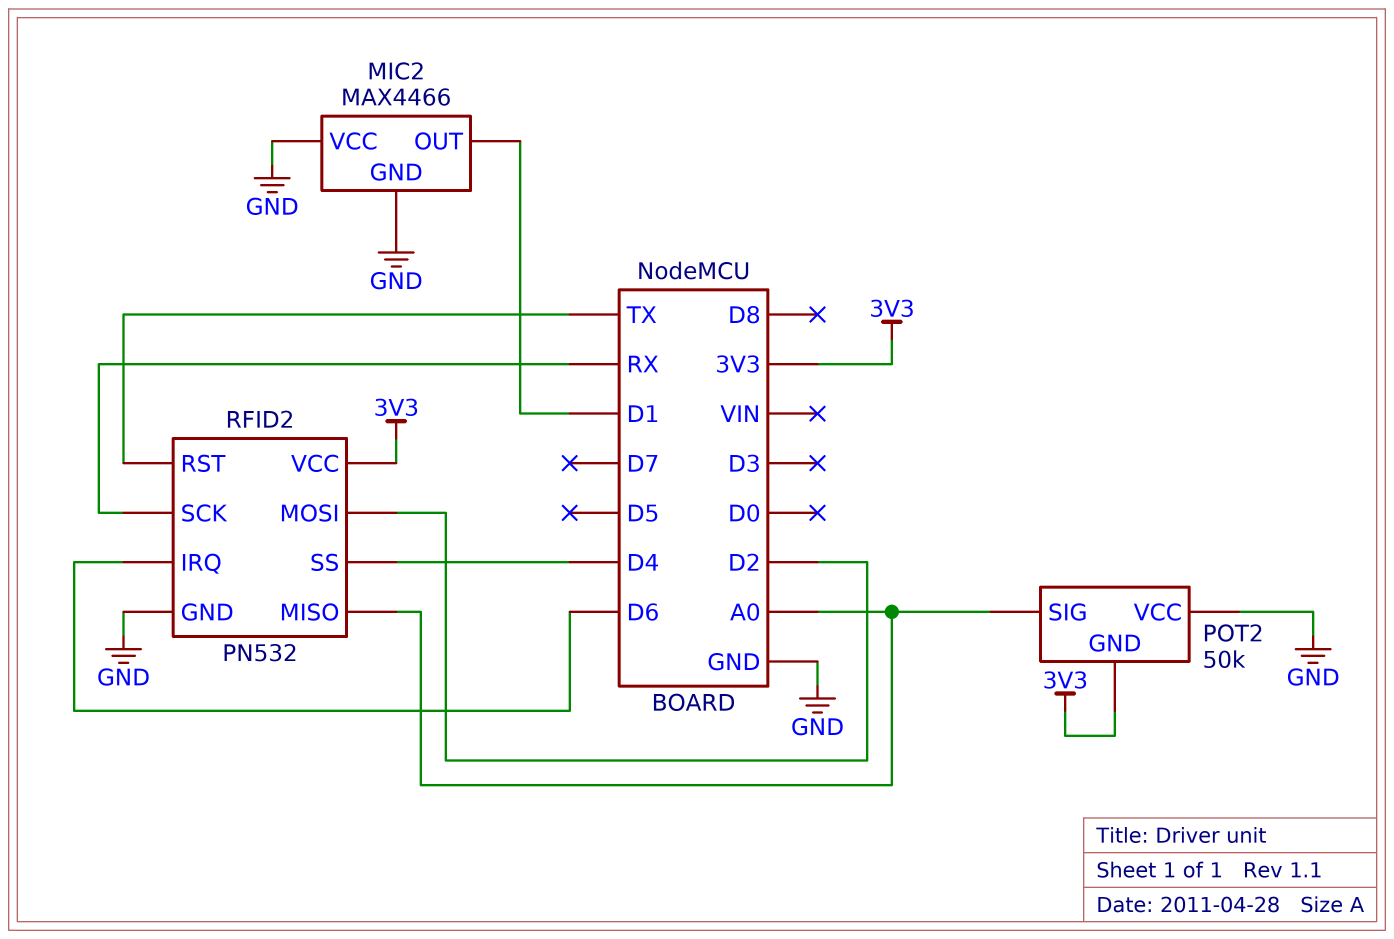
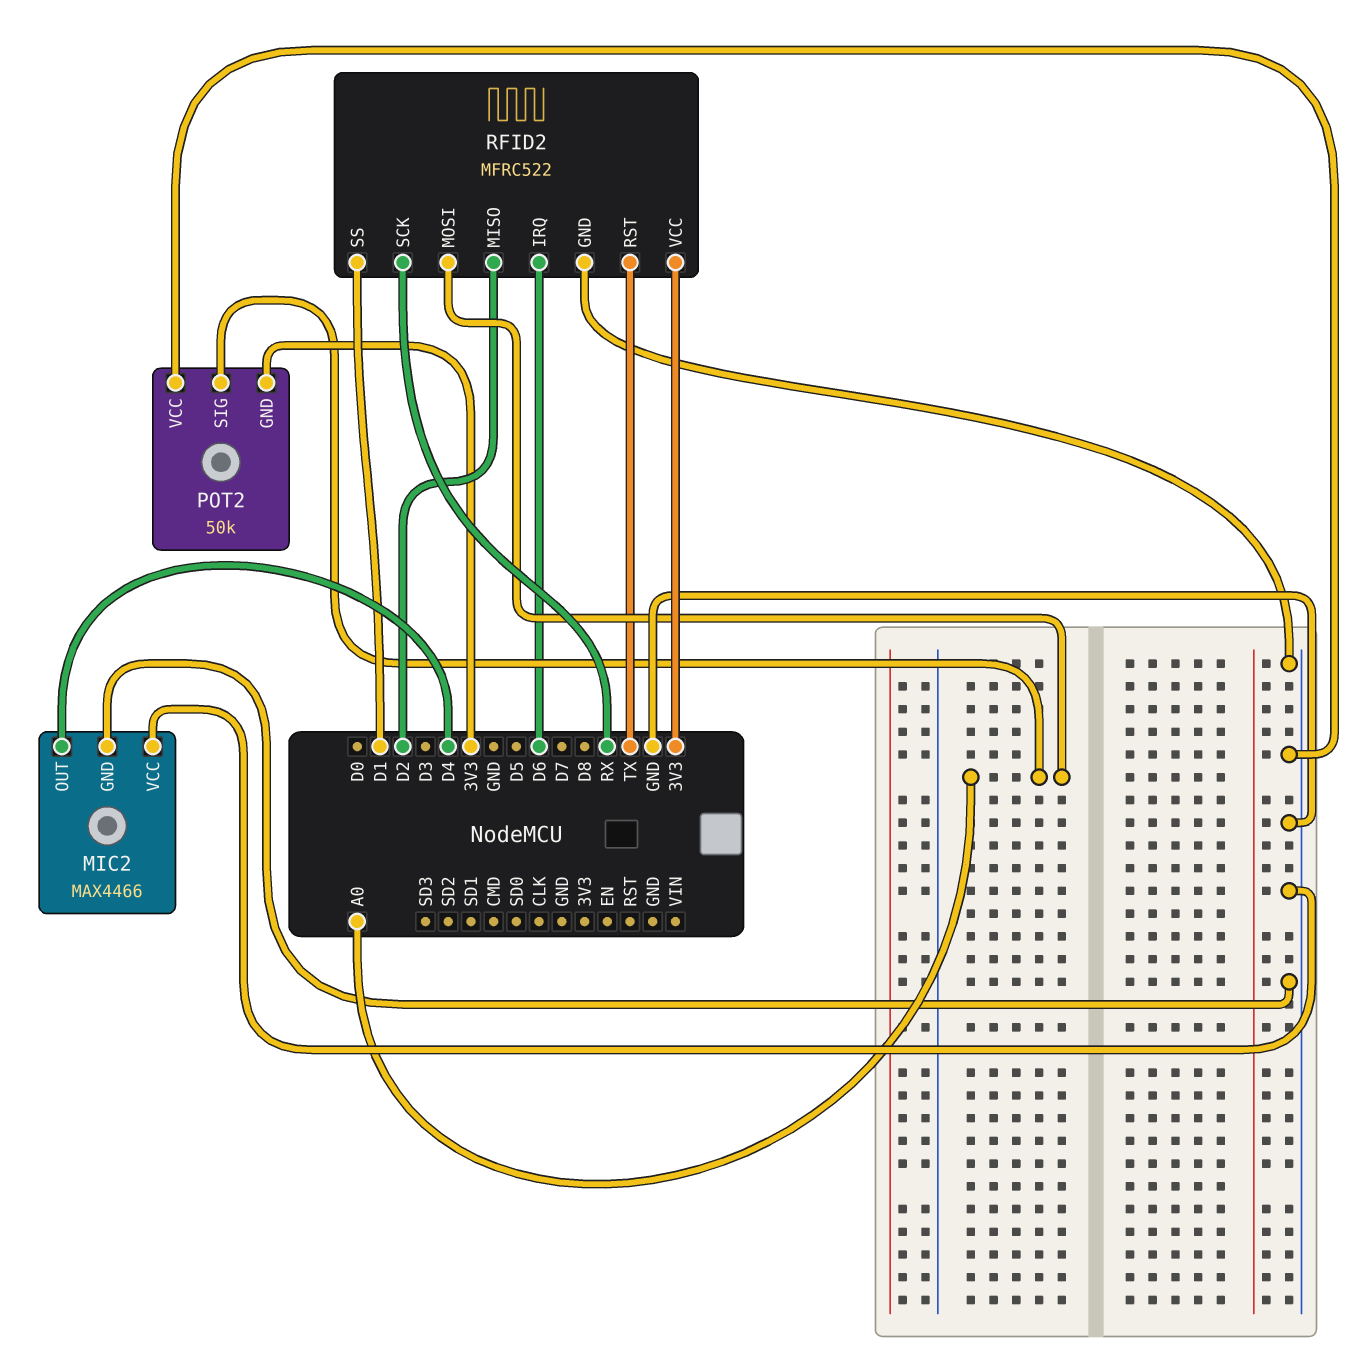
MIC2 pin OUT: D1 -> D4
RFID2: PN532 -> MFRC522
RFID2 pin MISO: A0 -> D2
RFID2 pin MOSI: D2 -> A0
RFID2 pin SS: D4 -> D1

